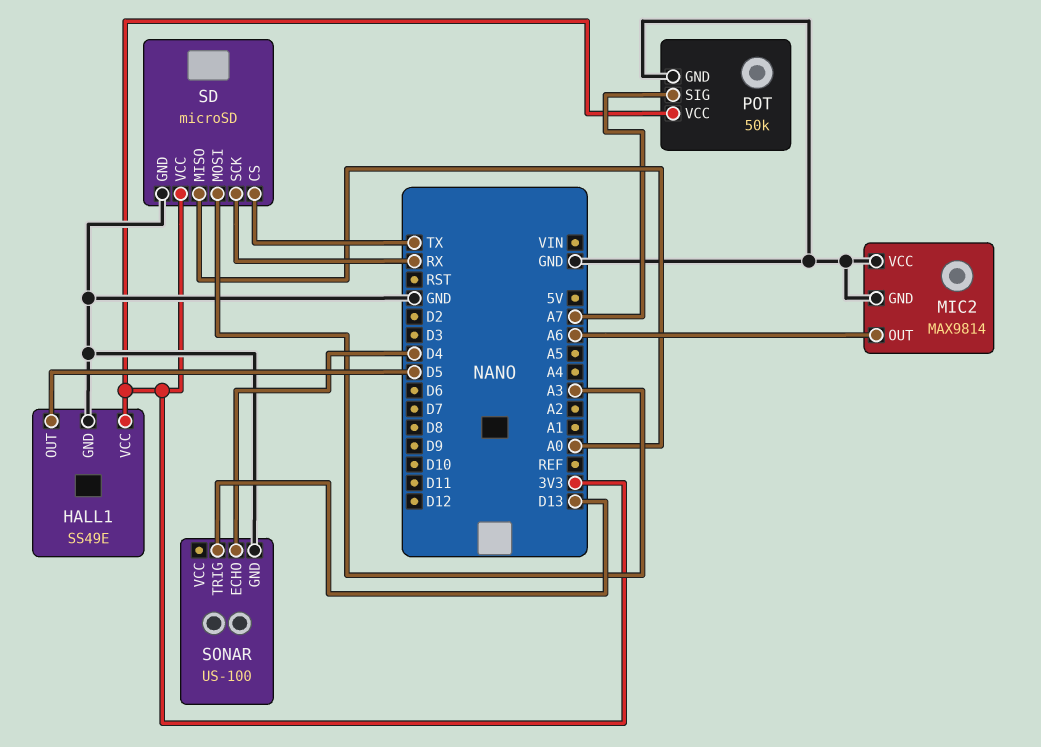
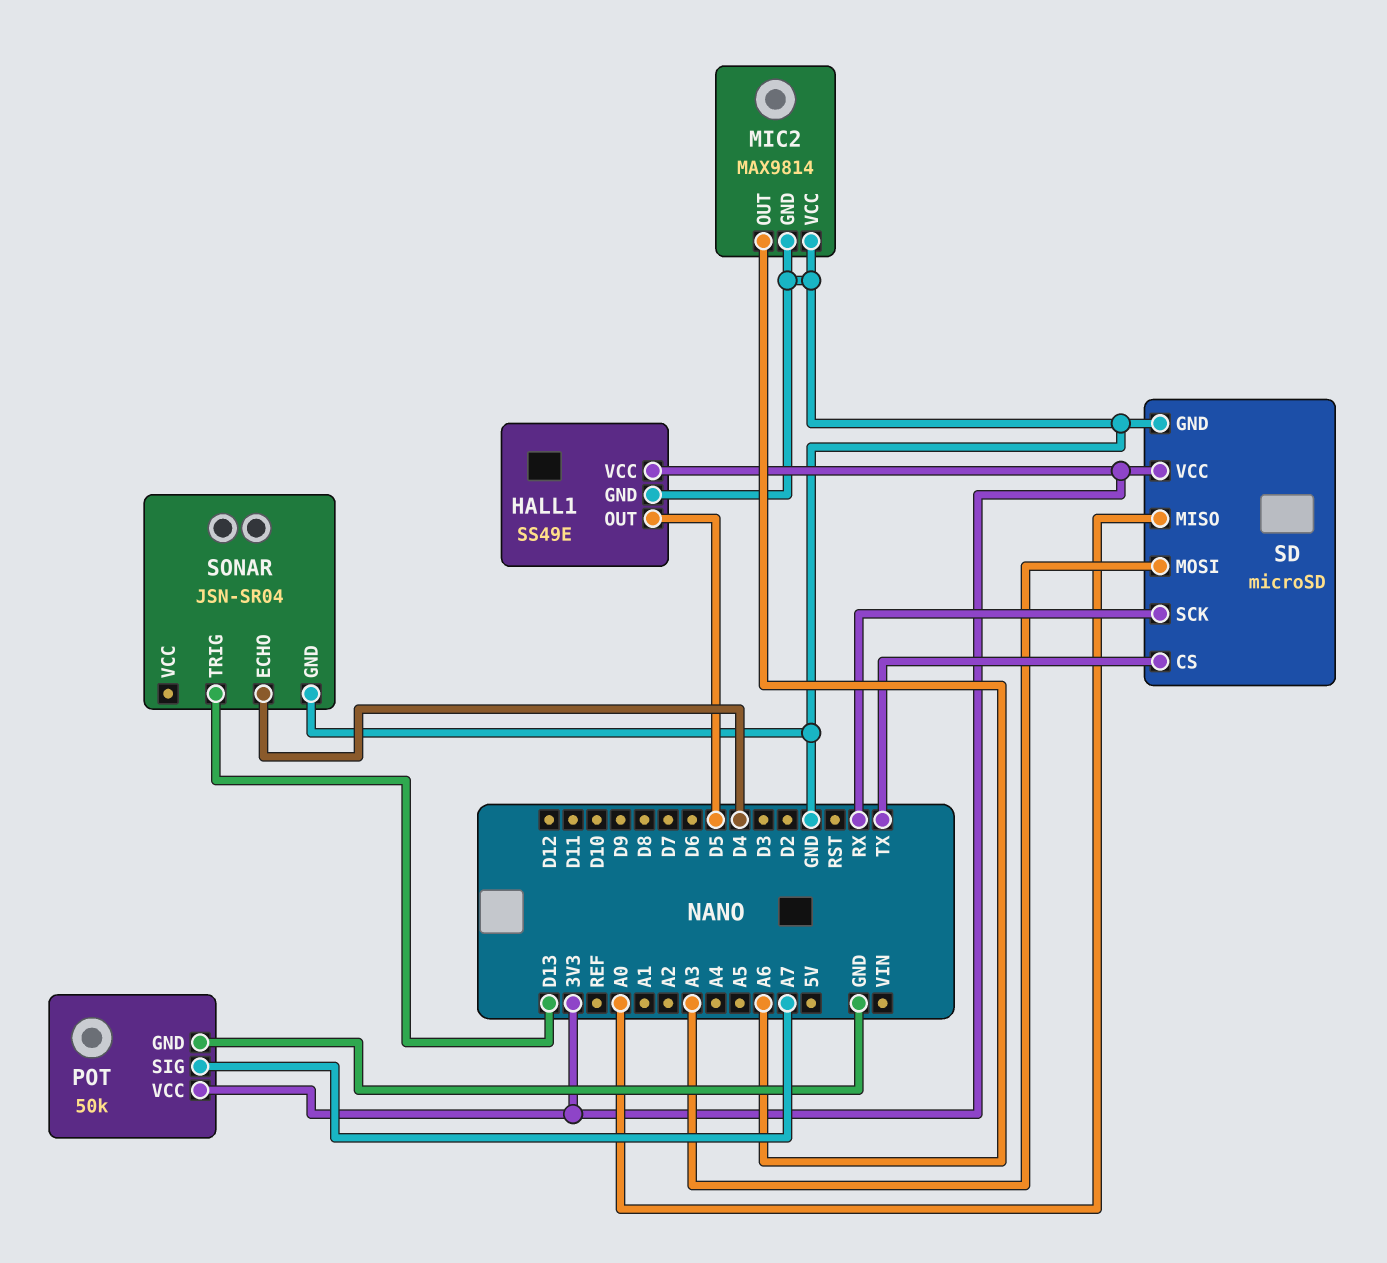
SONAR: US-100 -> JSN-SR04

